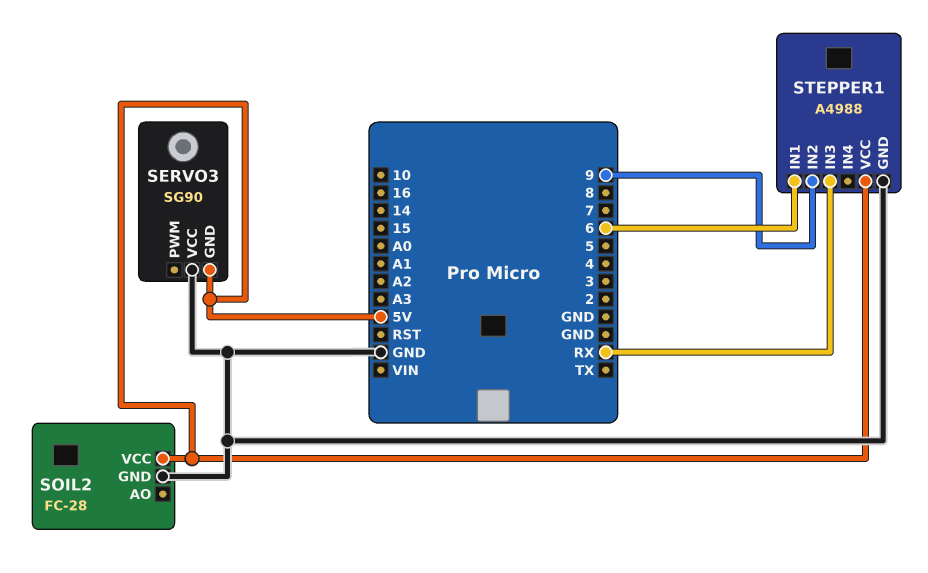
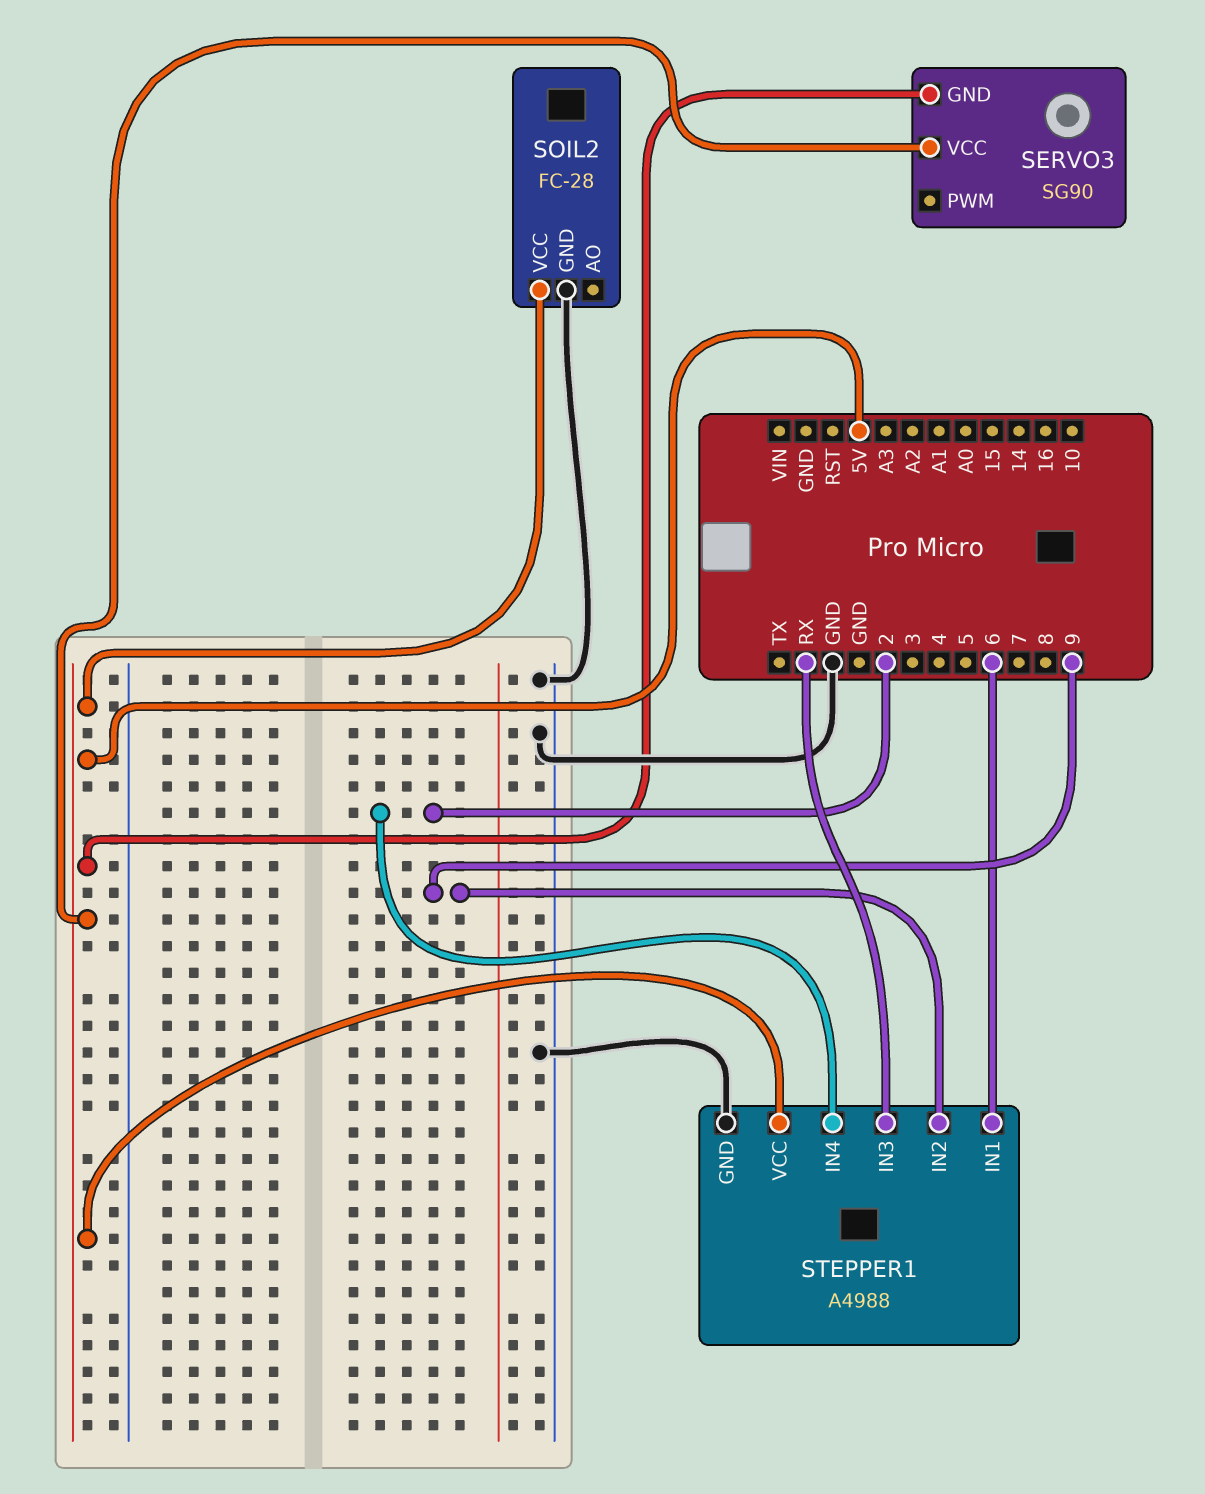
SERVO3 pin VCC: GND -> 5V
STEPPER1 pin IN4: none -> 2

